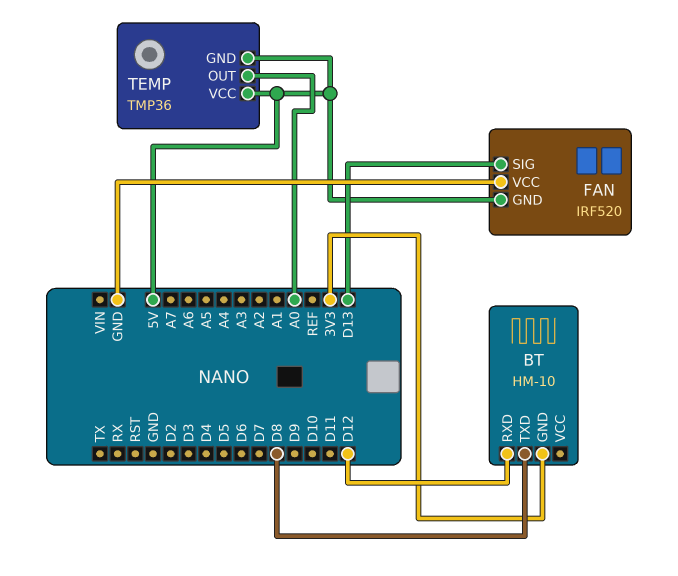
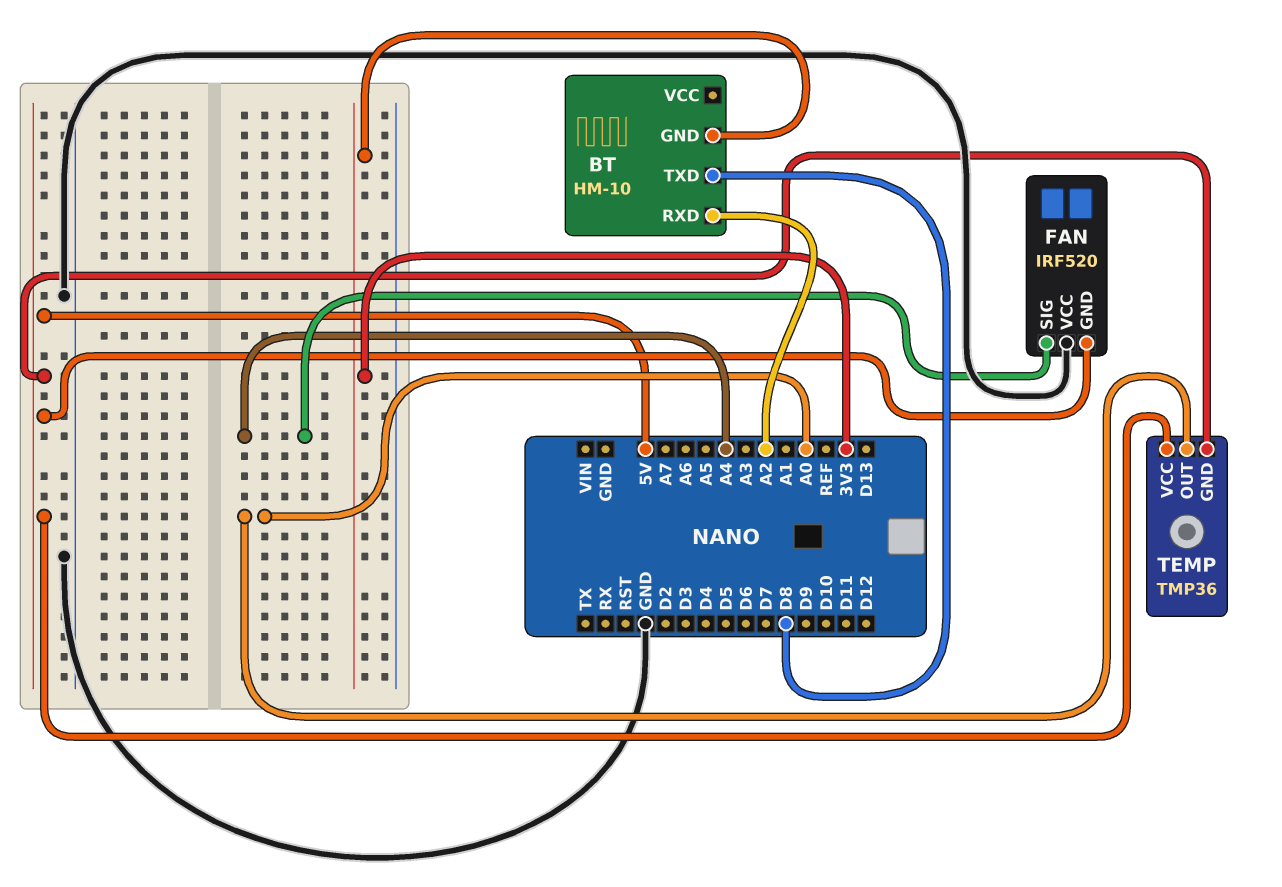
BT pin RXD: D12 -> A2
FAN pin SIG: D13 -> A4

